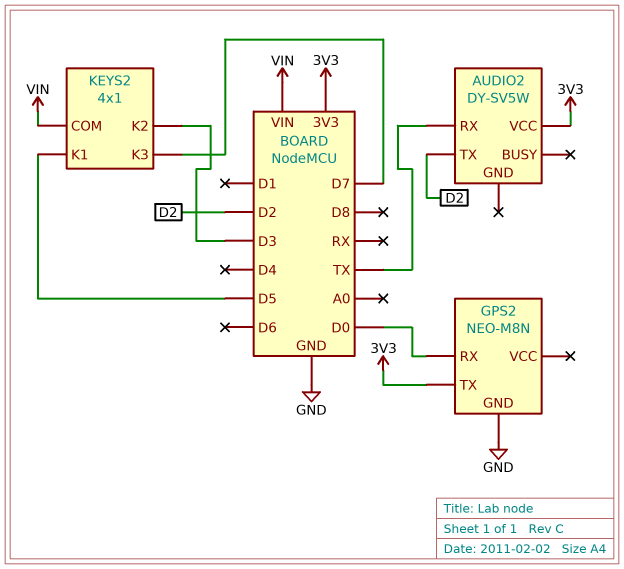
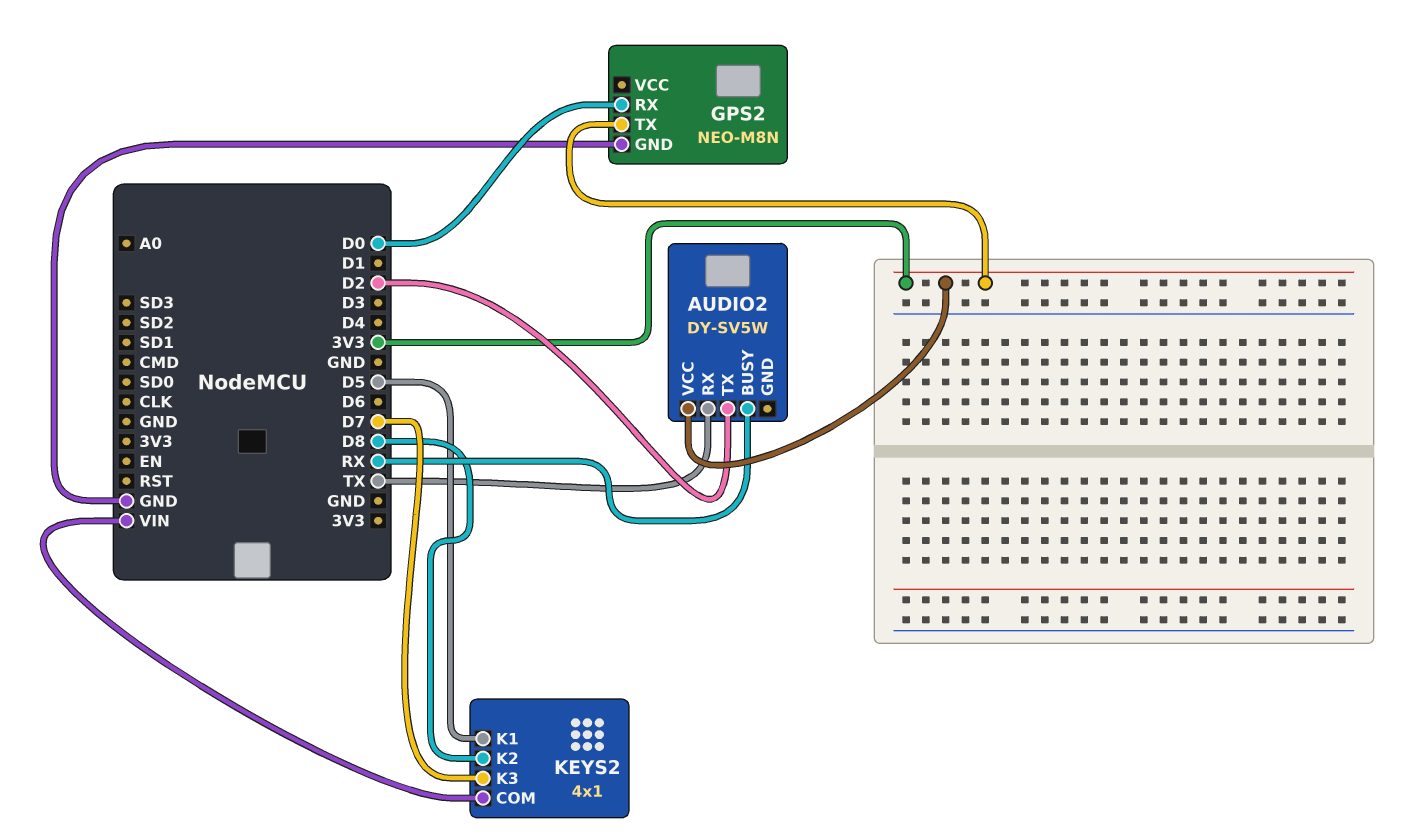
AUDIO2 pin BUSY: none -> RX
KEYS2 pin K2: D3 -> D8

